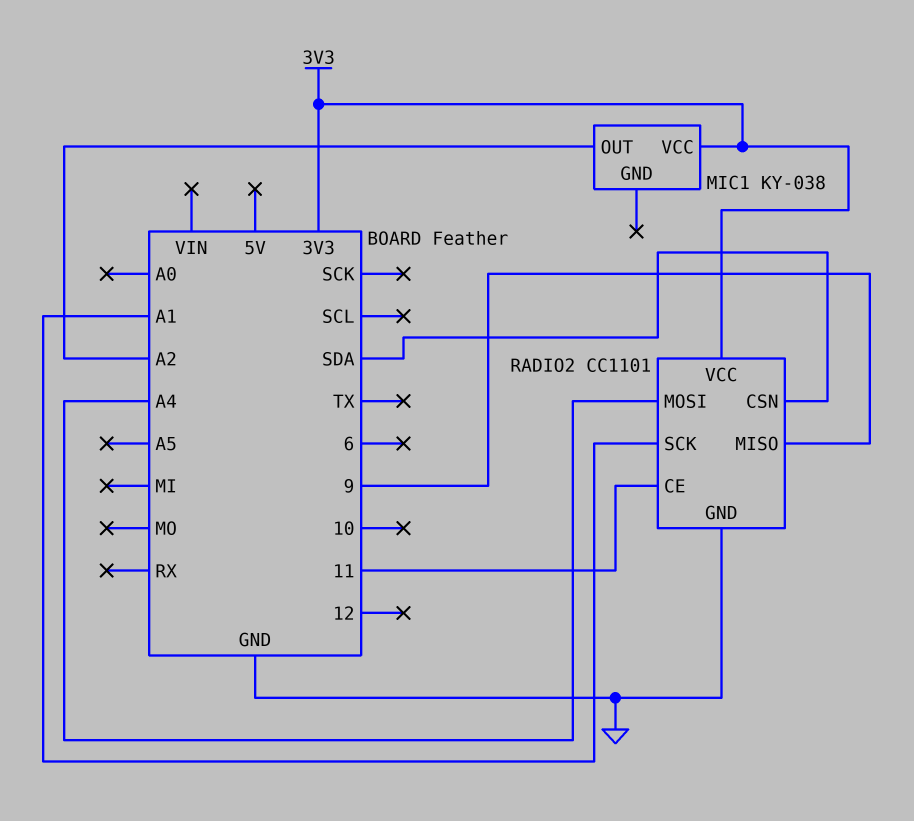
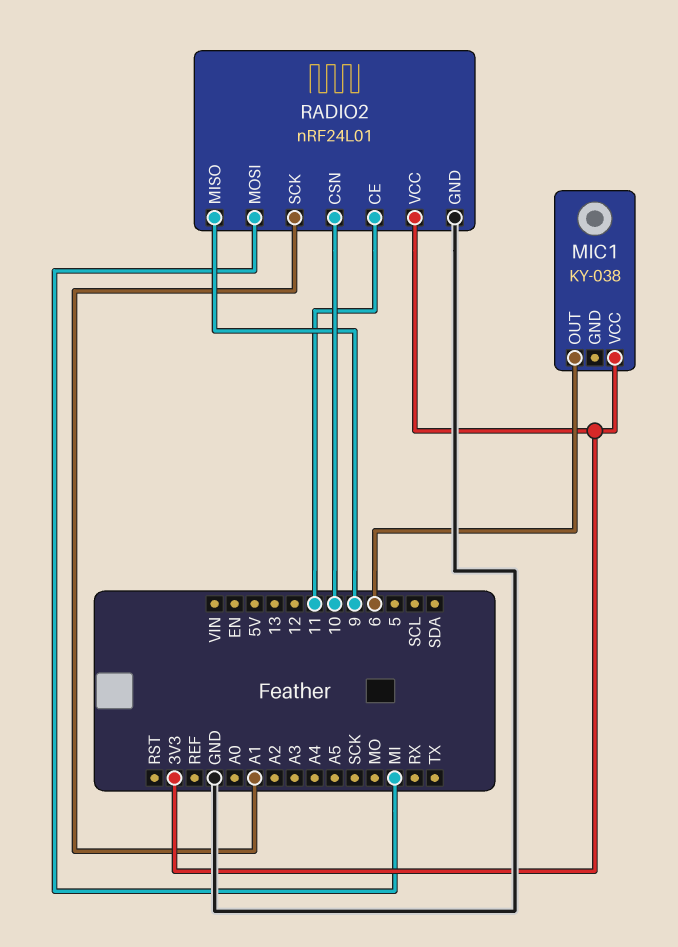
MIC1 pin OUT: A2 -> 6
RADIO2: CC1101 -> nRF24L01
RADIO2 pin CSN: SDA -> 10
RADIO2 pin MOSI: A4 -> MI

